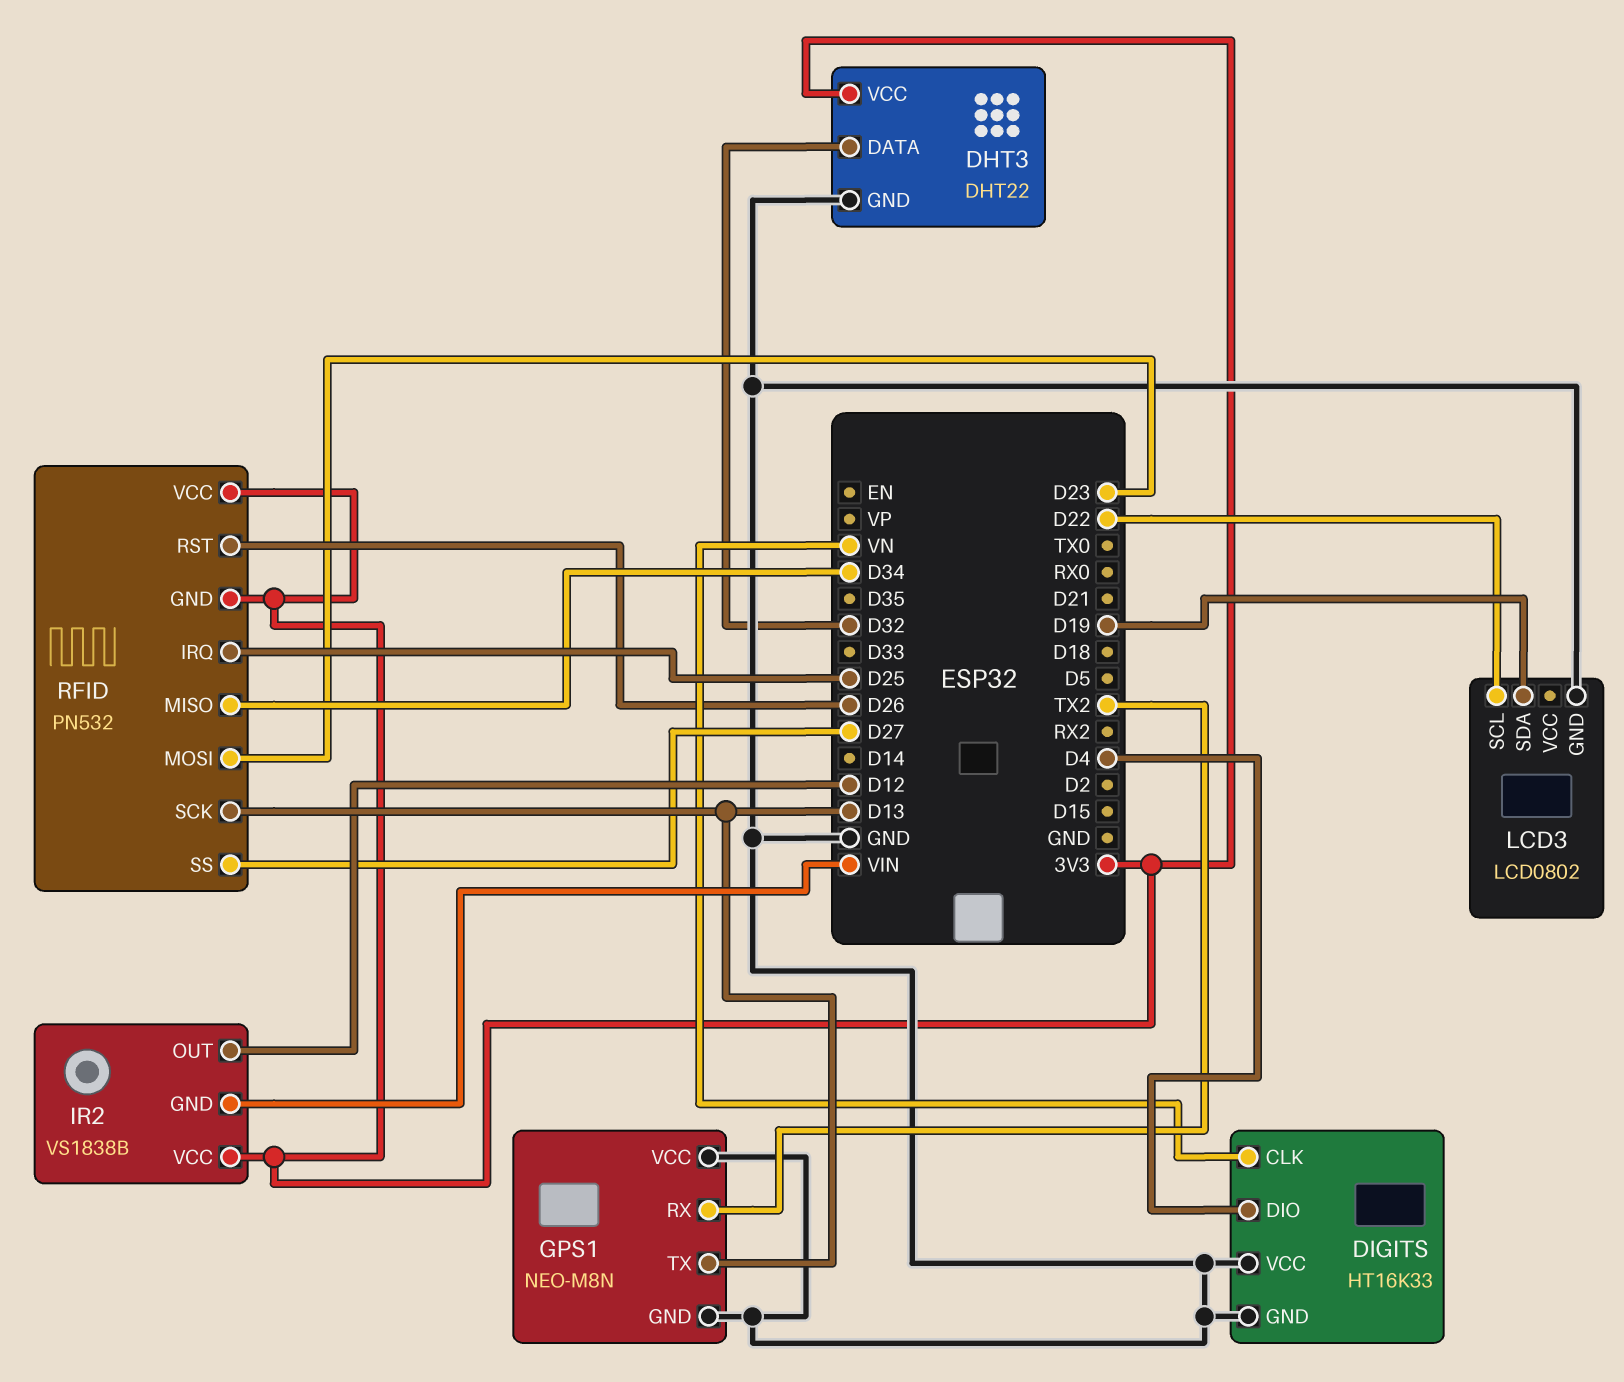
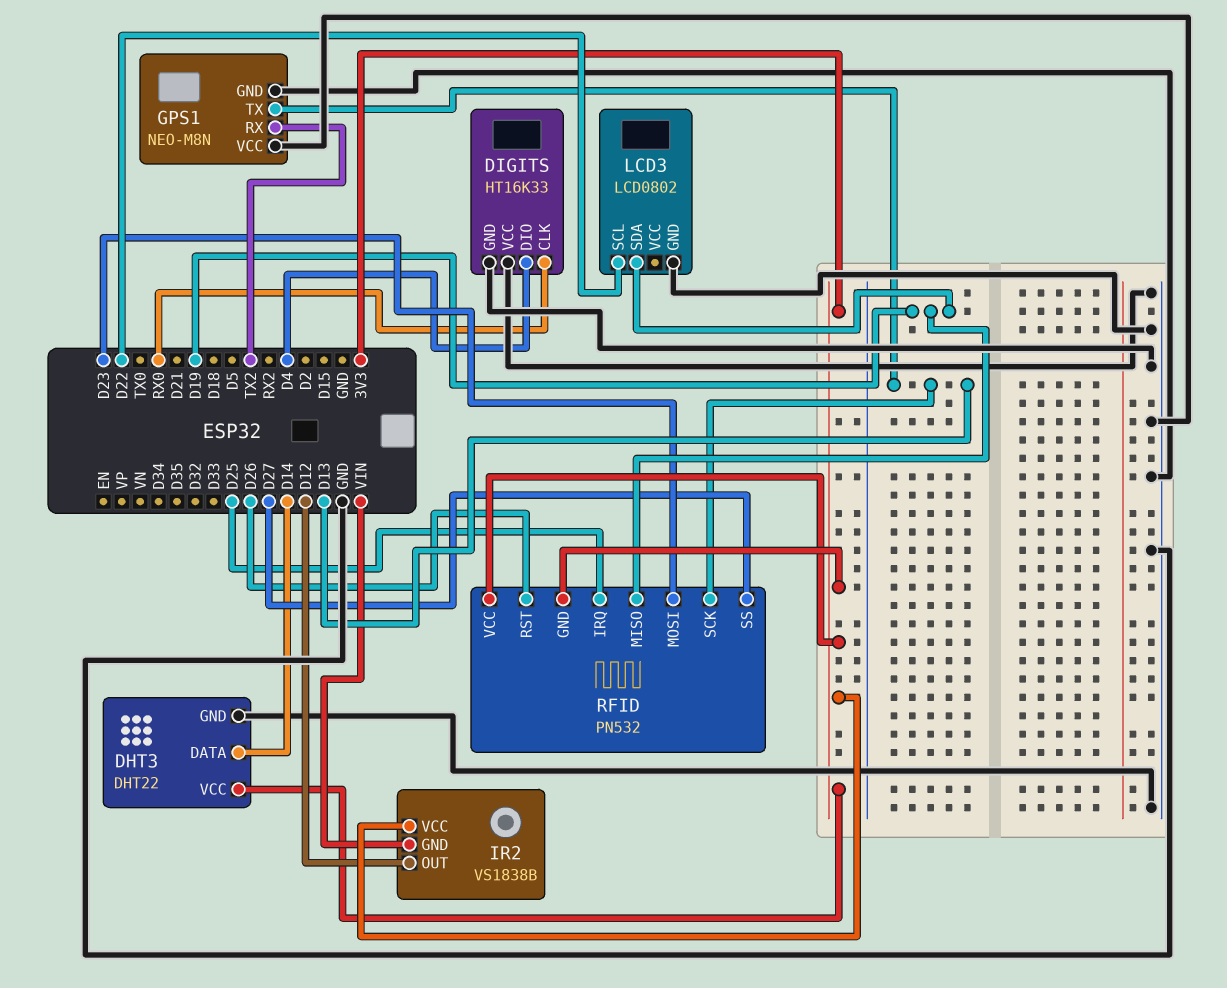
DHT3 pin DATA: D32 -> D14
DIGITS pin CLK: VN -> RX0
RFID pin MISO: D34 -> D19

